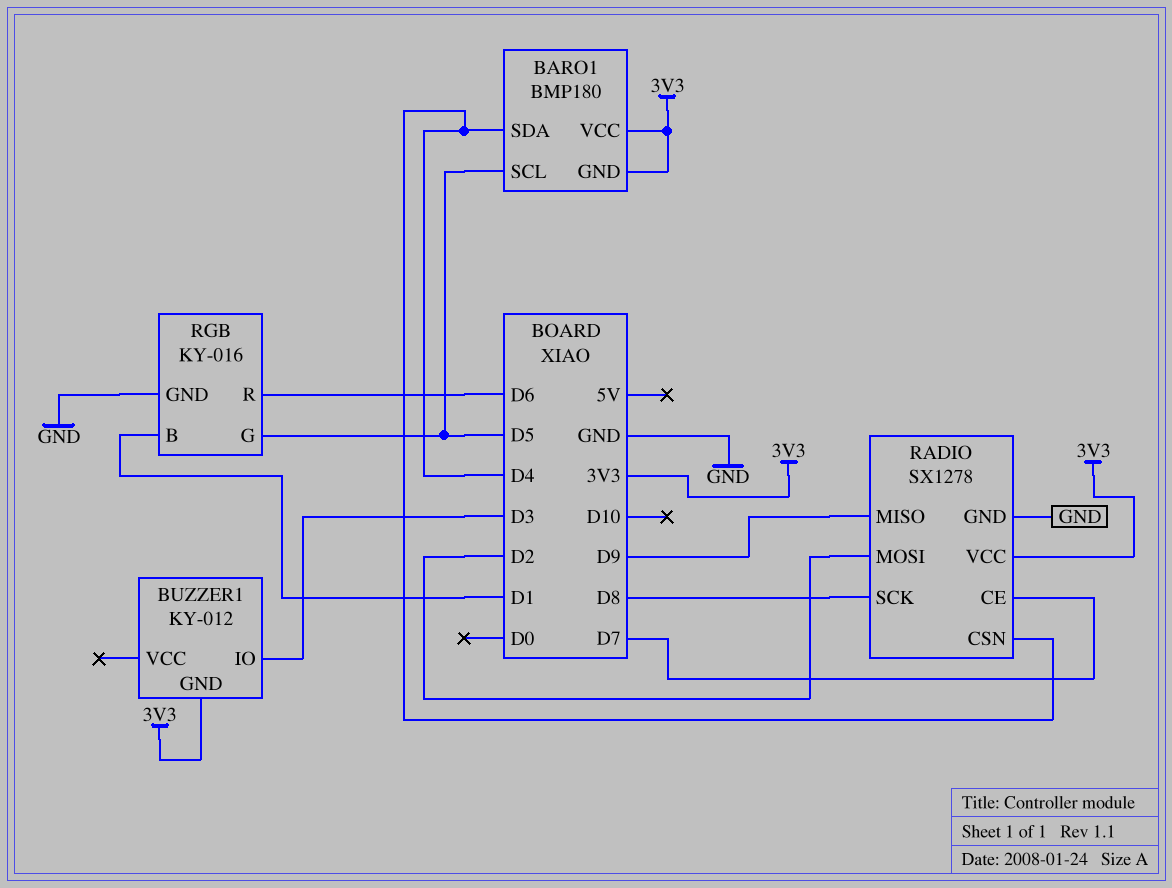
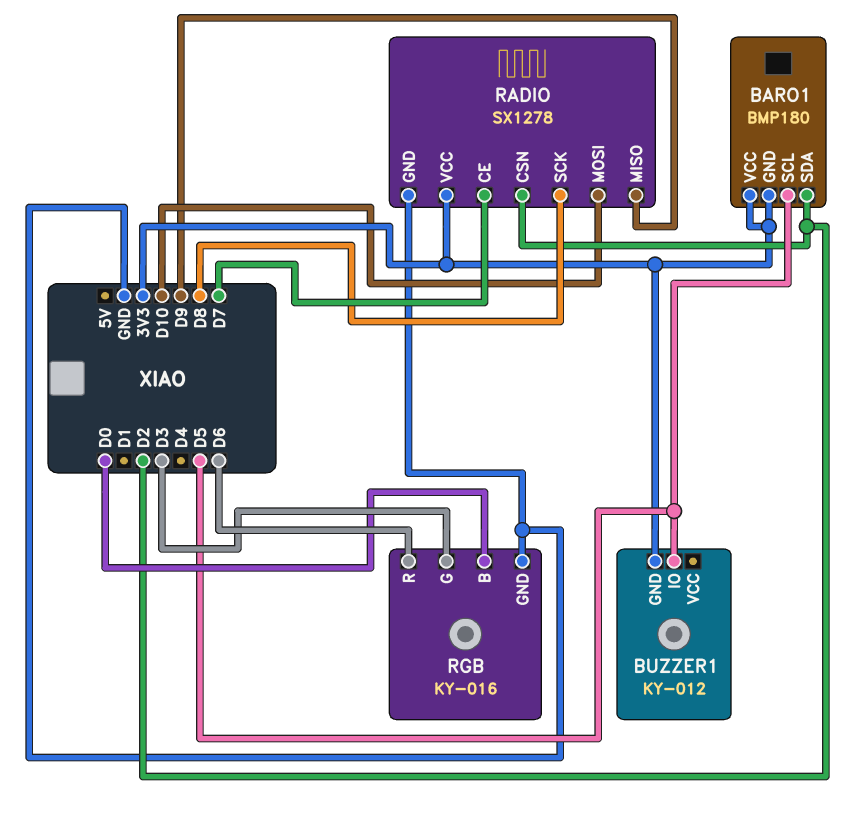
BARO1 pin SDA: D4 -> D2
BUZZER1 pin IO: D3 -> D5
RADIO pin CSN: D4 -> D2
RADIO pin MOSI: D2 -> D10
RGB pin B: D1 -> D0
RGB pin G: D5 -> D3

